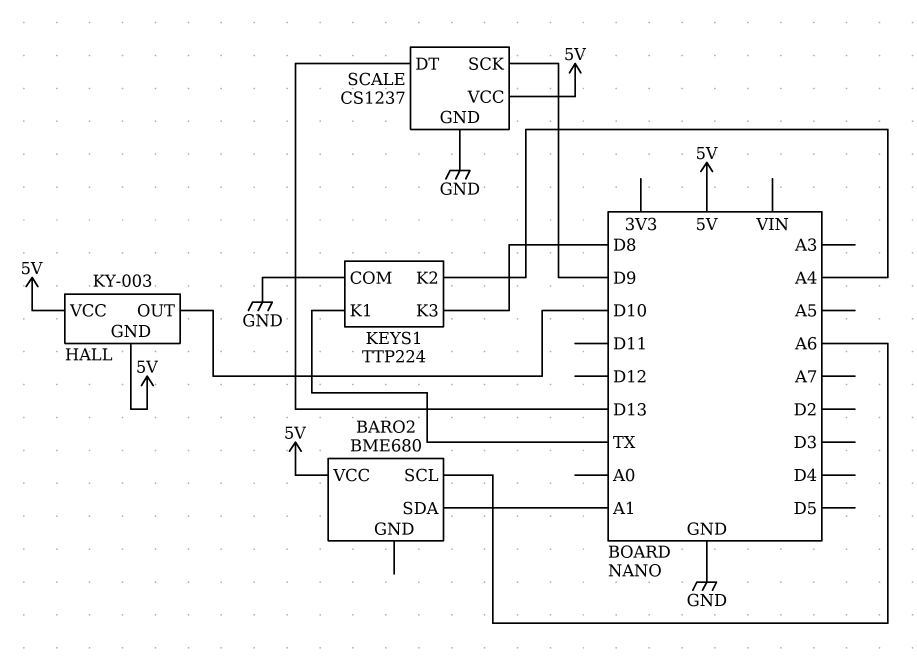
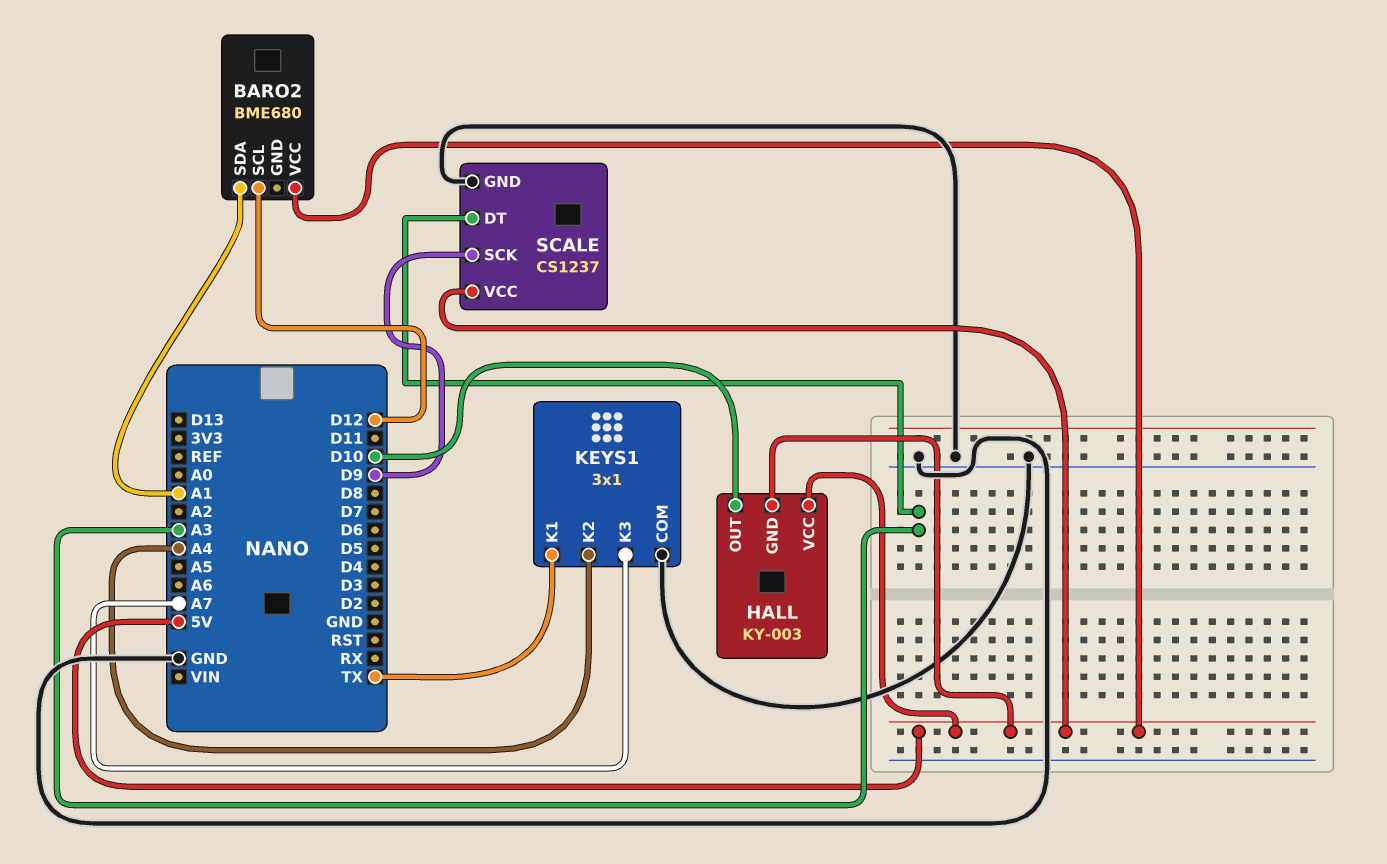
BARO2 pin SCL: A6 -> D12
KEYS1: TTP224 -> 3x1
KEYS1 pin K3: D8 -> A7
SCALE pin DT: D13 -> A3

